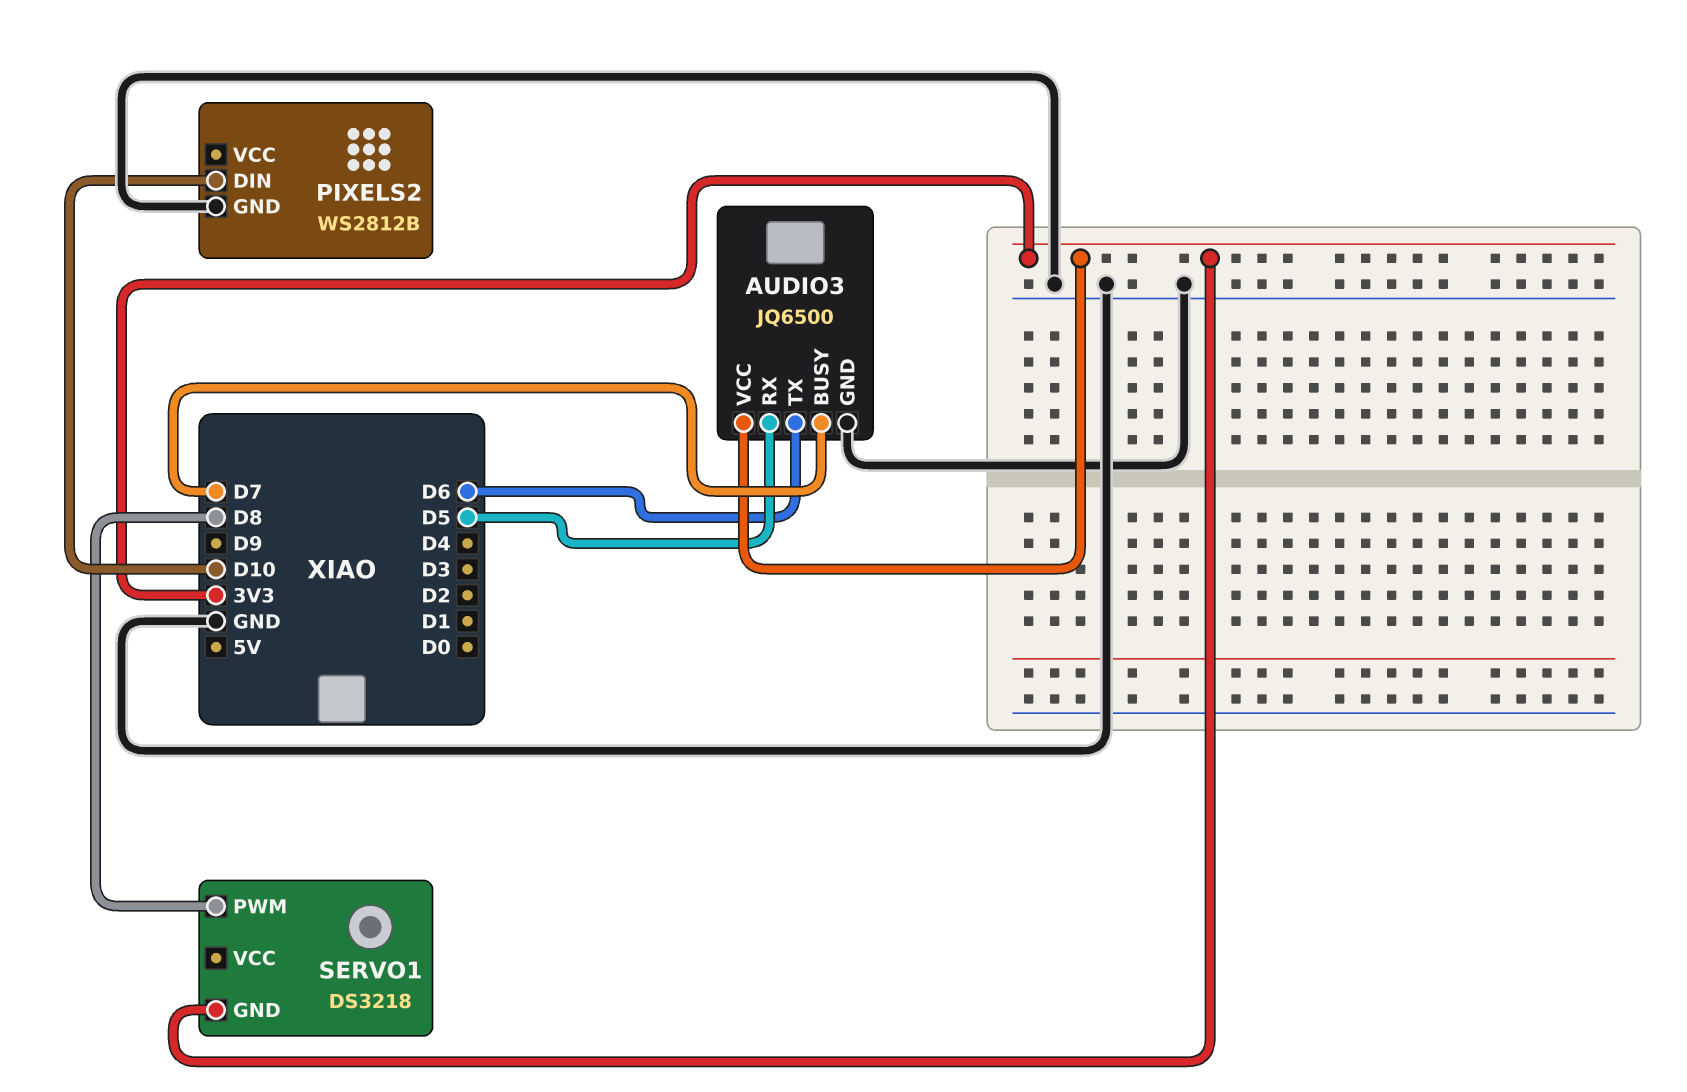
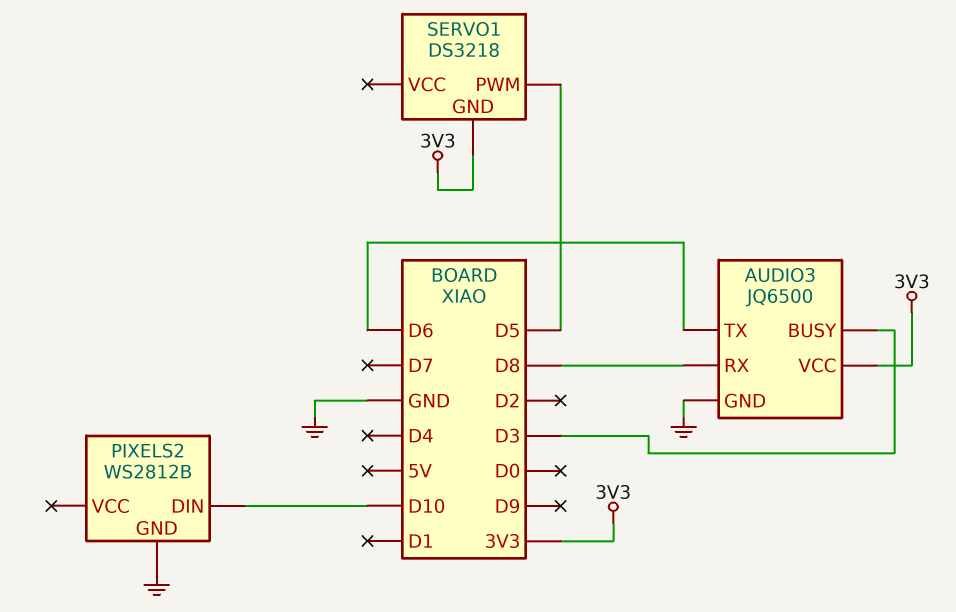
AUDIO3 pin BUSY: D7 -> D3
AUDIO3 pin RX: D5 -> D8
SERVO1 pin PWM: D8 -> D5

